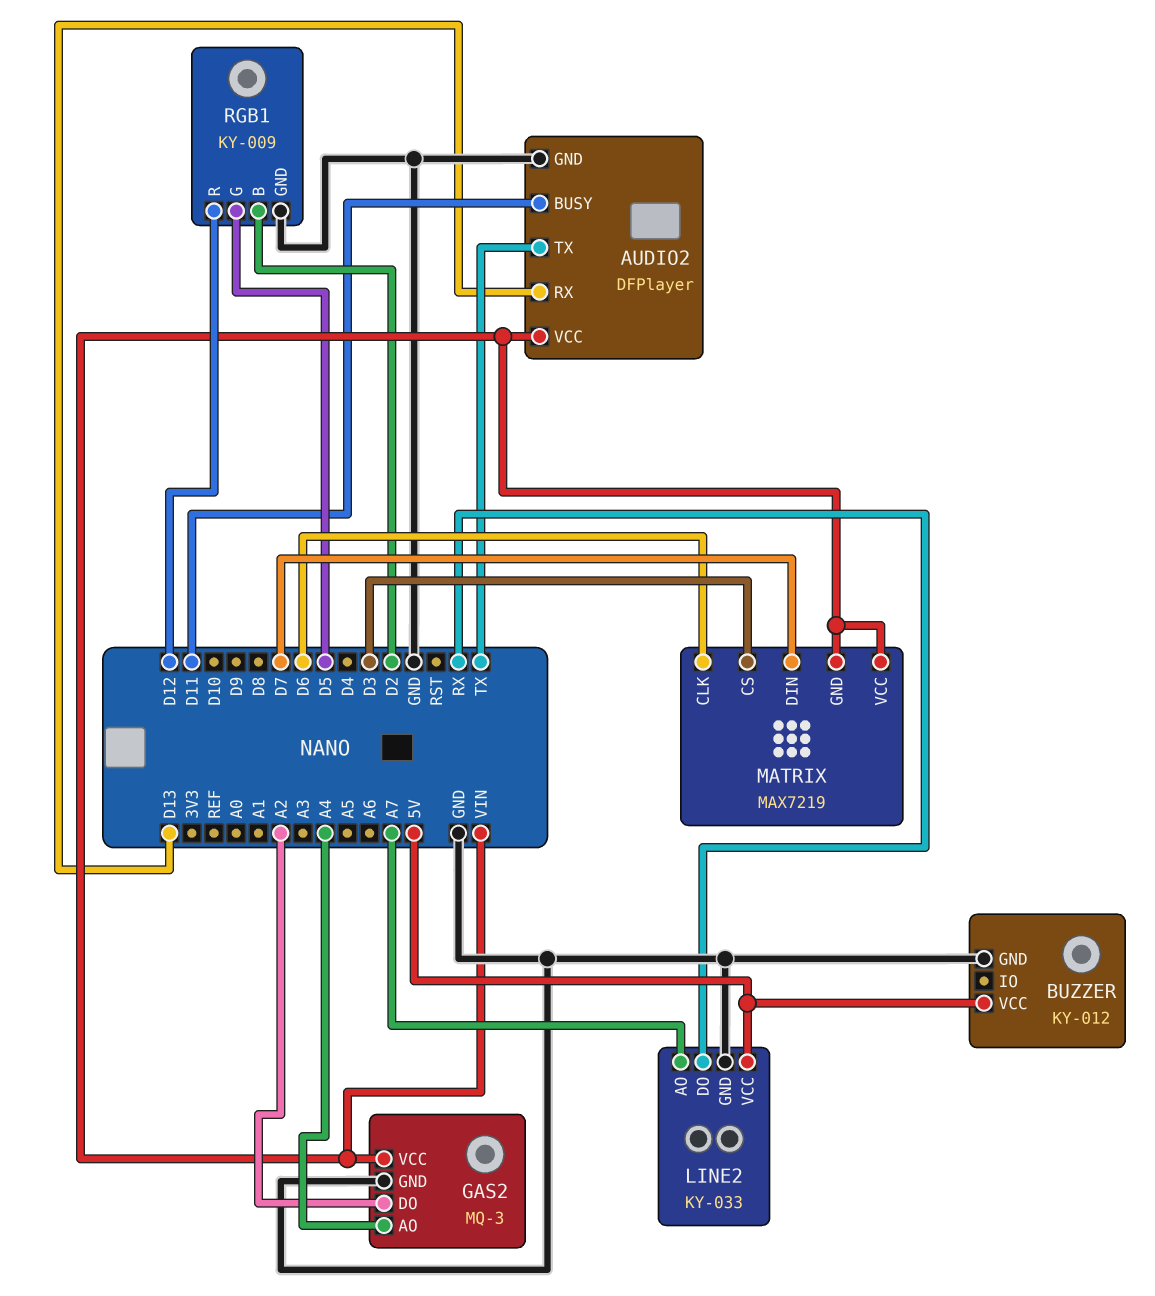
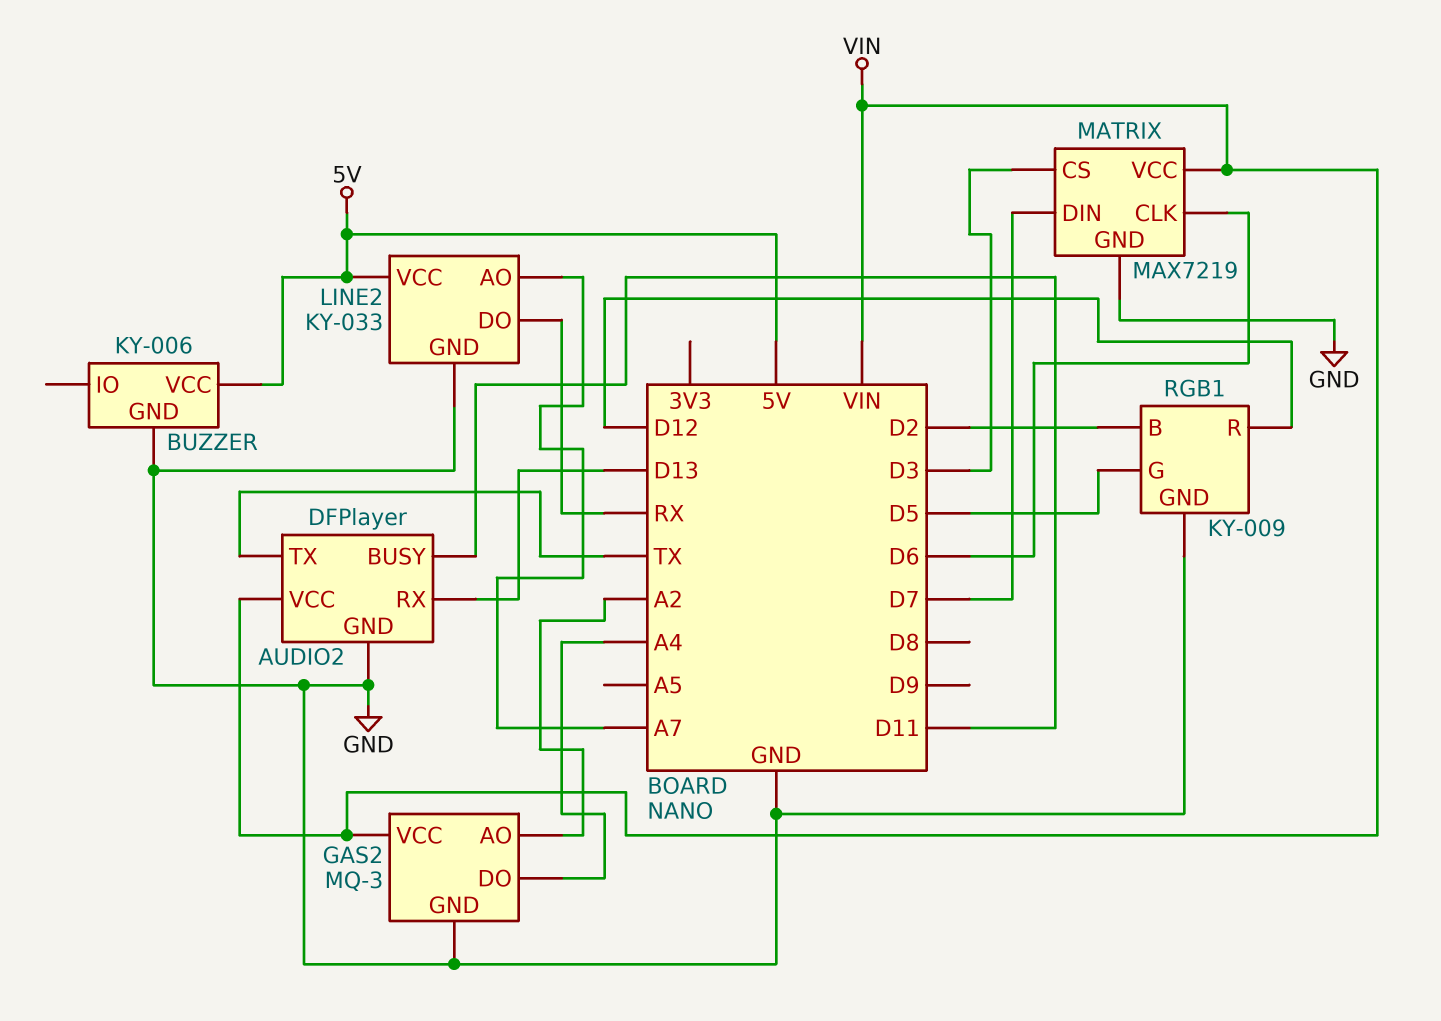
BUZZER: KY-012 -> KY-006
GAS2 pin AO: A4 -> A2
GAS2 pin DO: A2 -> A4
MATRIX pin GND: VIN -> GND

